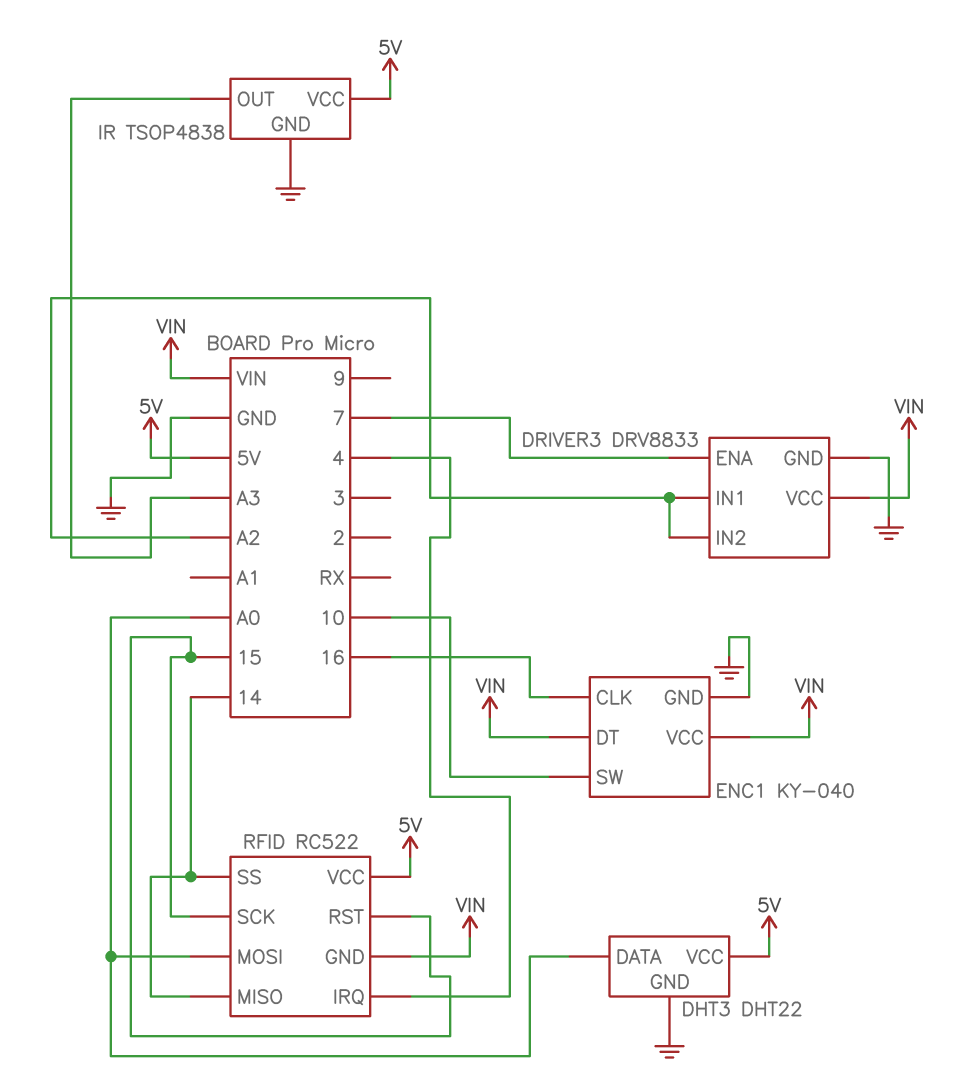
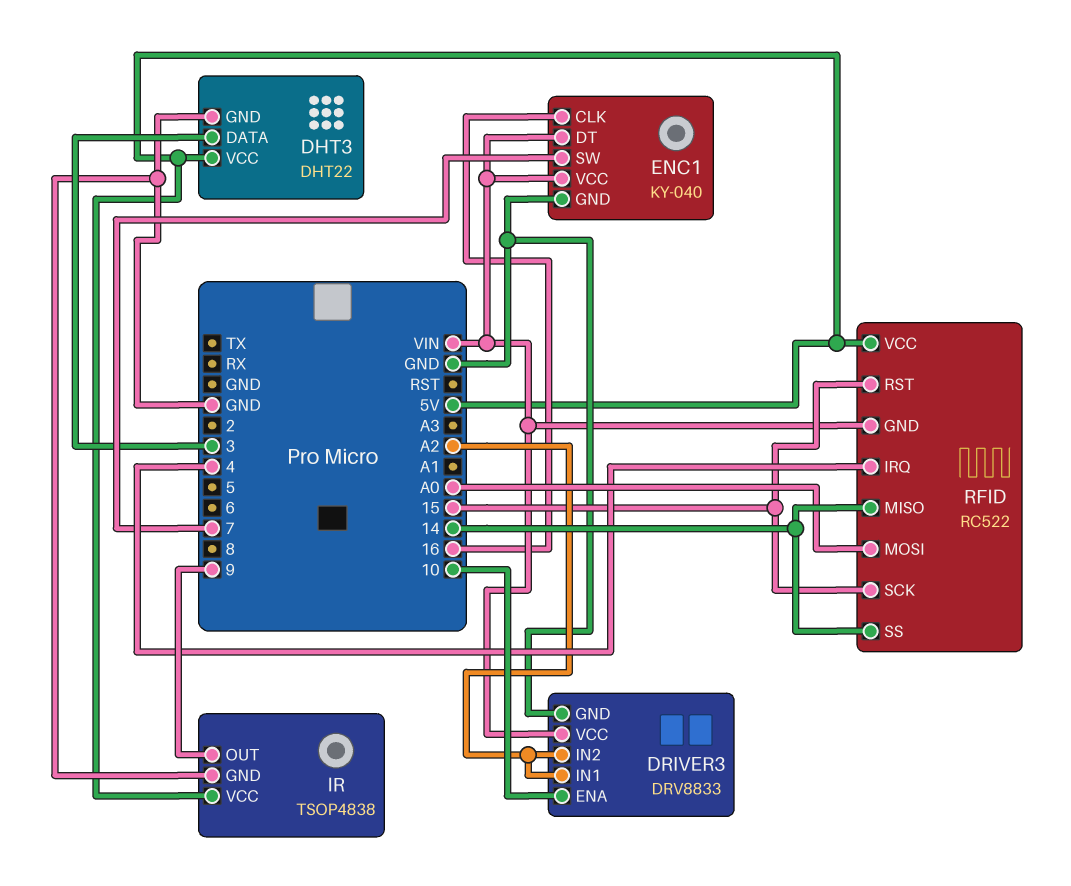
DHT3 pin DATA: A0 -> 3
DRIVER3 pin ENA: 7 -> 10
ENC1 pin SW: 10 -> 7
IR pin OUT: A3 -> 9

